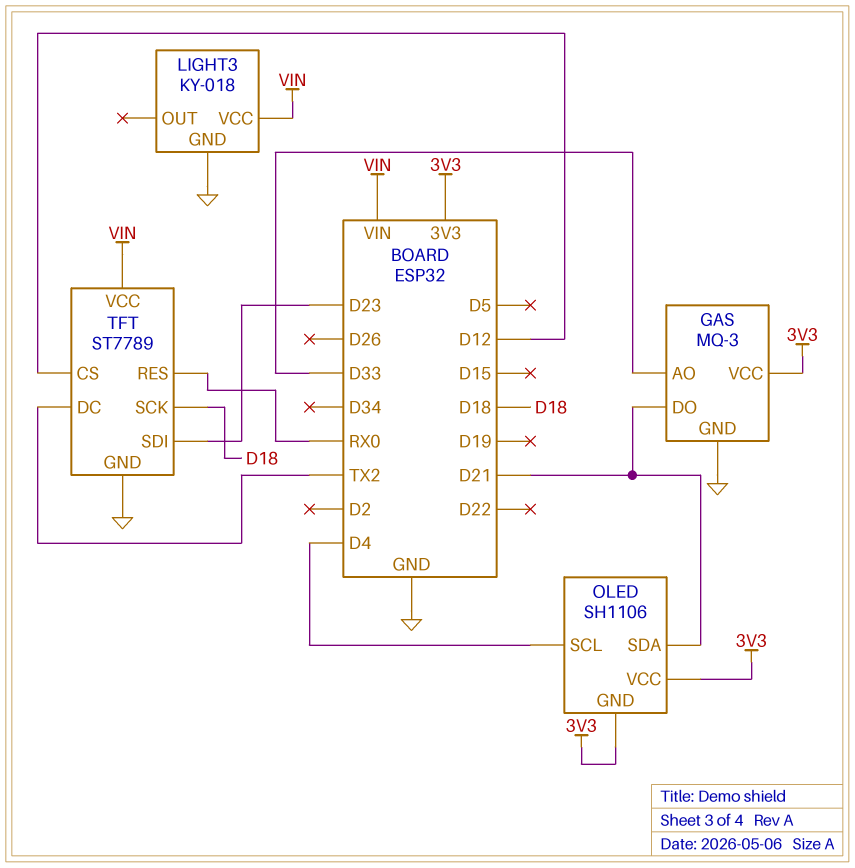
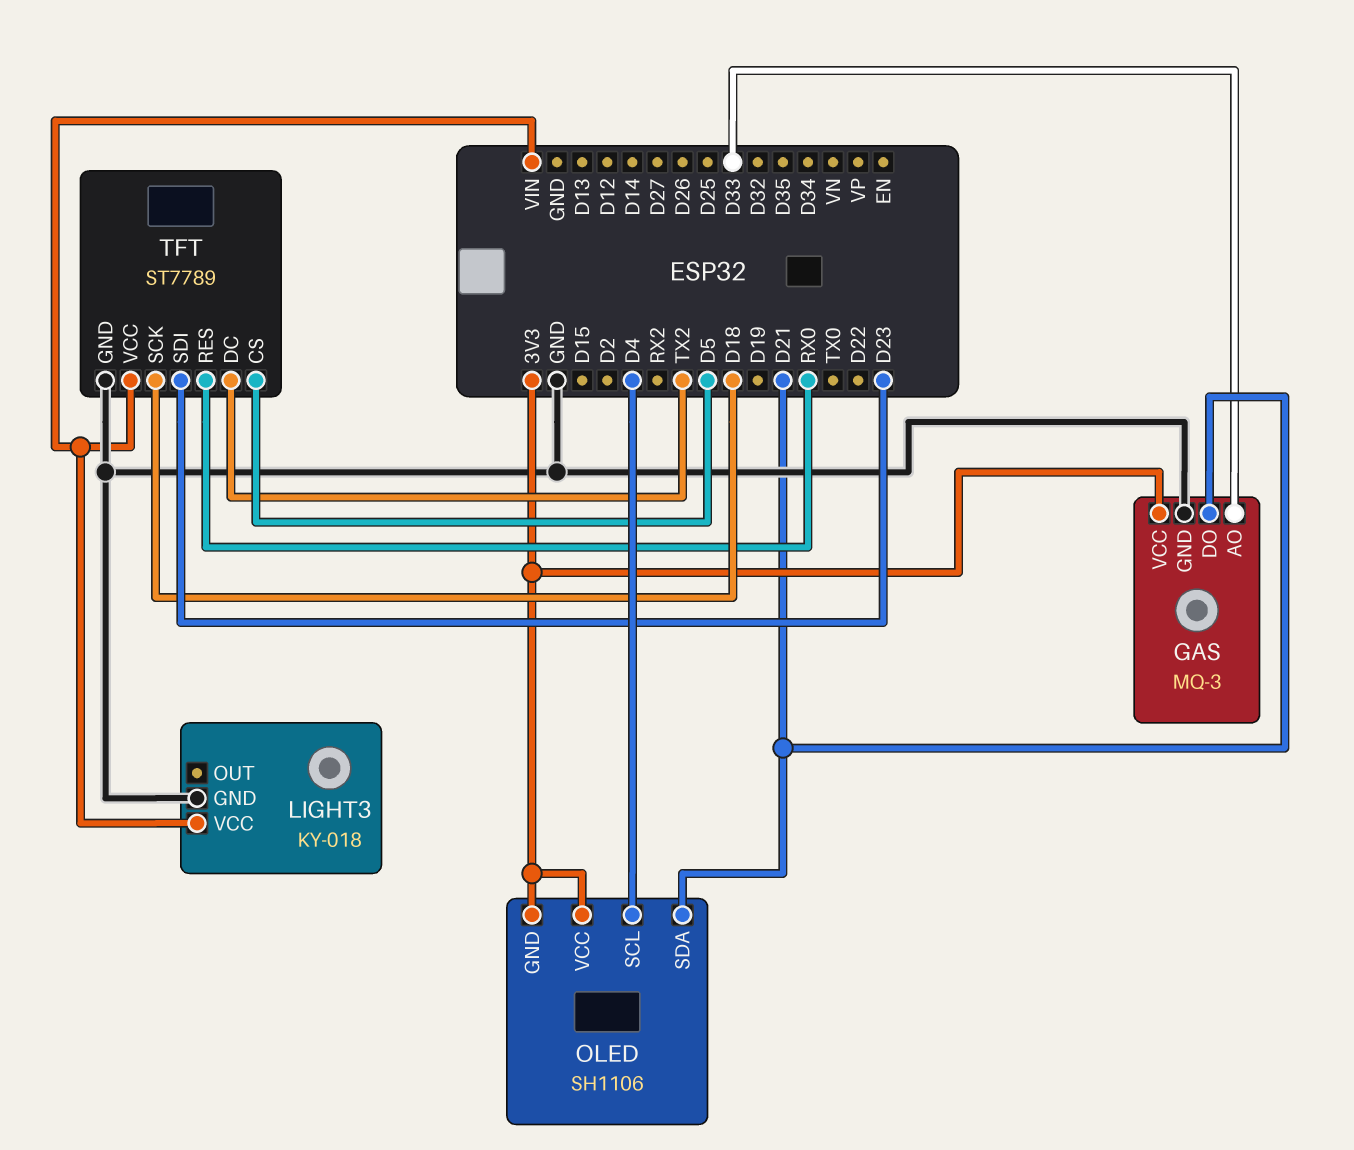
TFT pin CS: D12 -> D5

